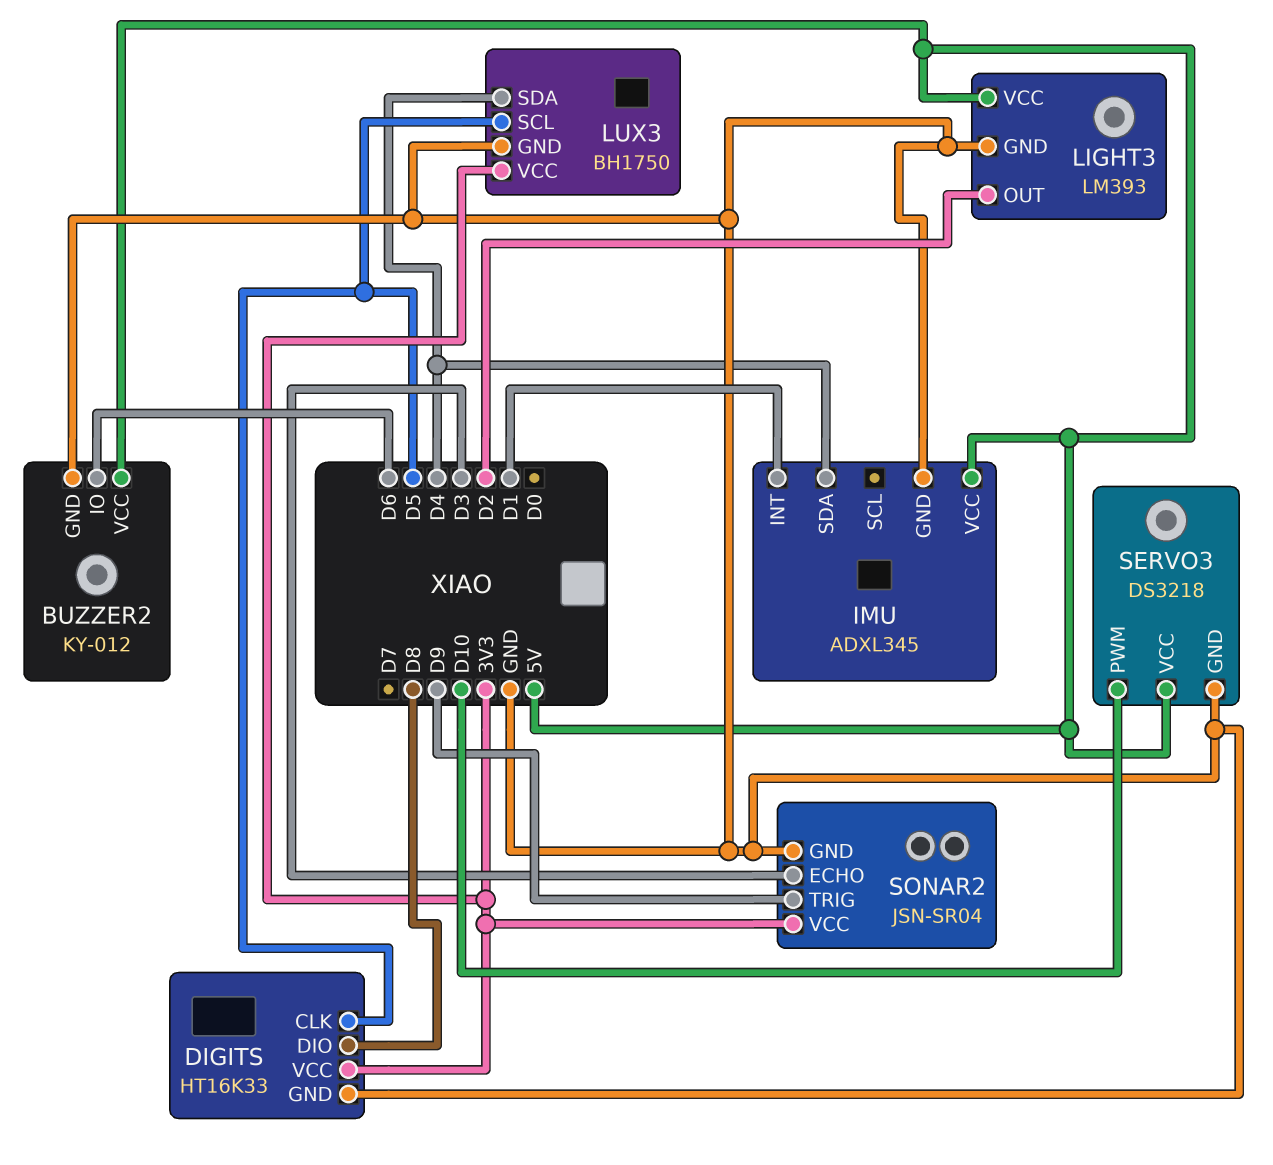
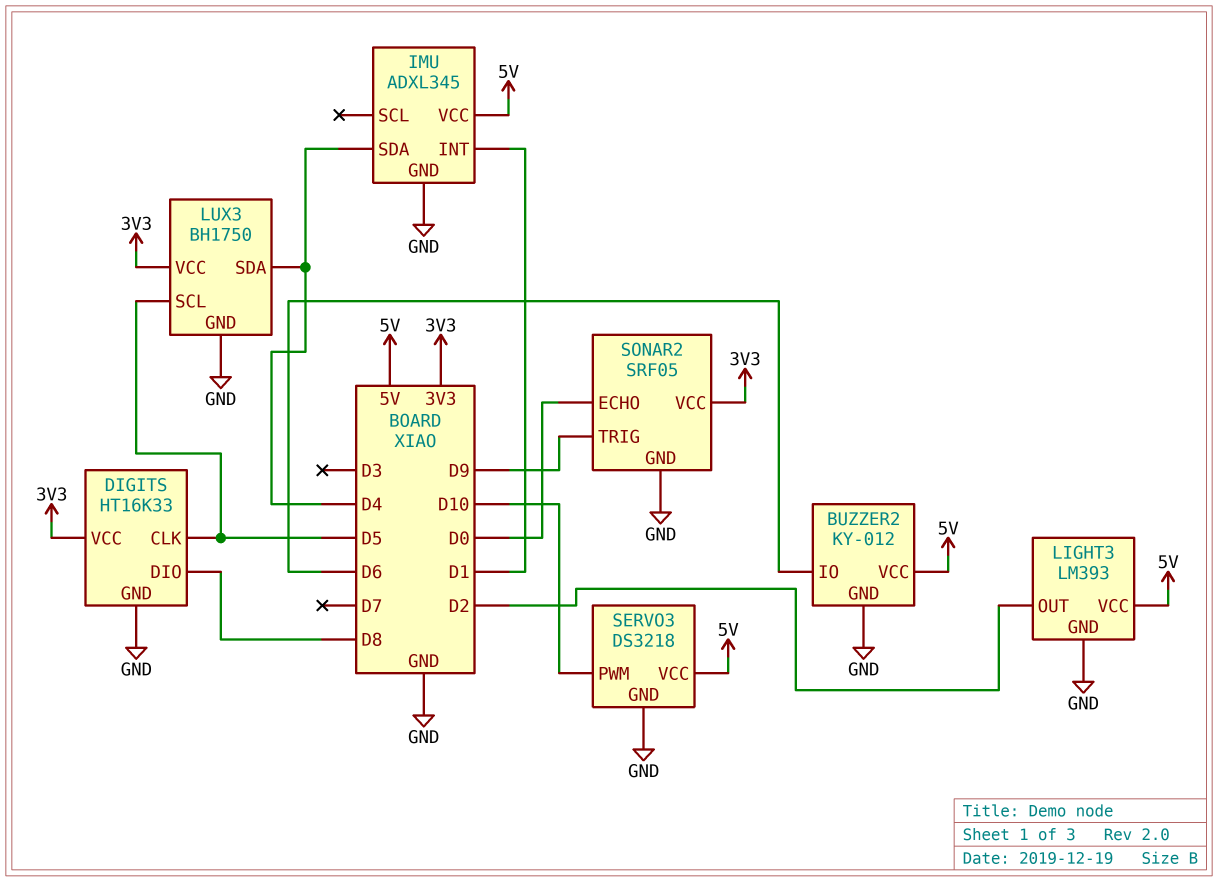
SONAR2: JSN-SR04 -> SRF05
SONAR2 pin ECHO: D3 -> D0

